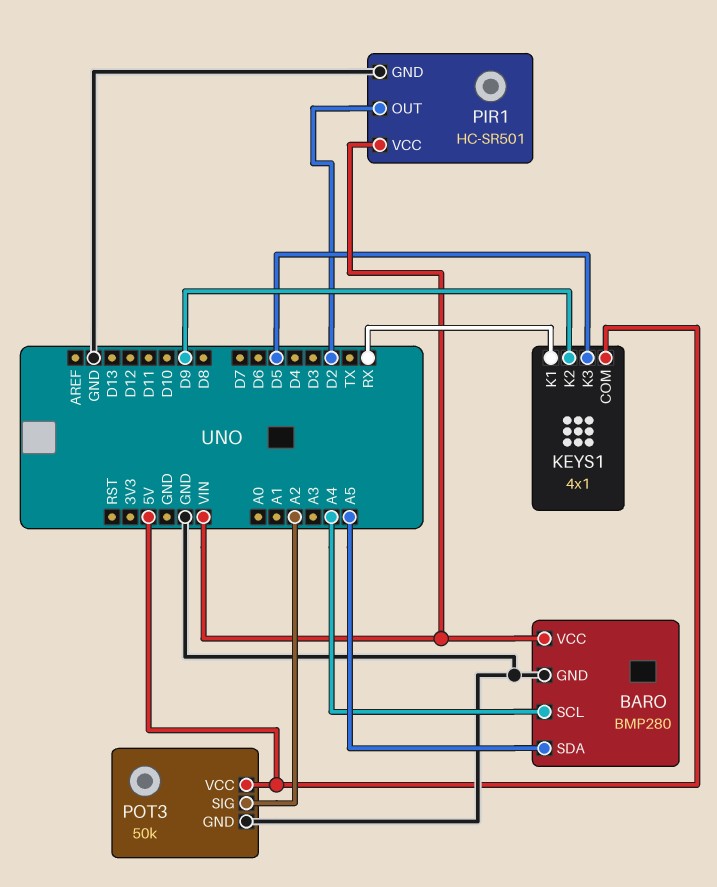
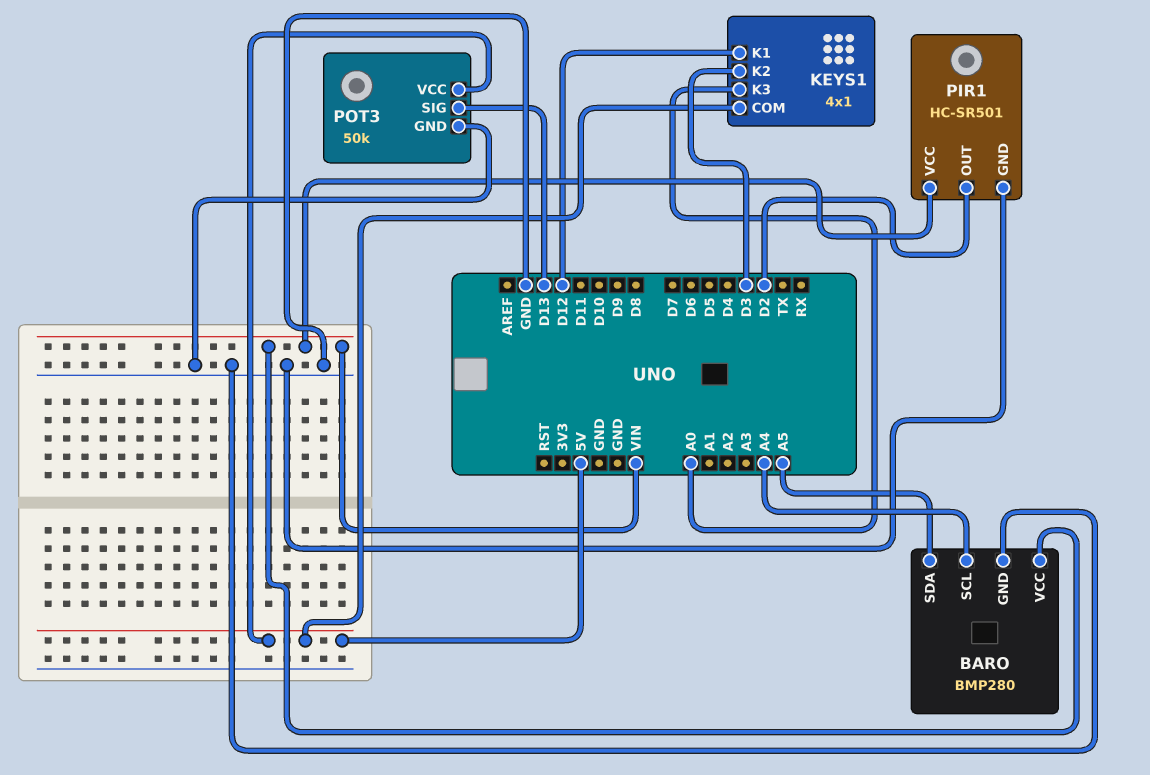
KEYS1 pin K1: RX -> D12
KEYS1 pin K2: D9 -> D3
KEYS1 pin K3: D5 -> A0
POT3 pin SIG: A2 -> D13

